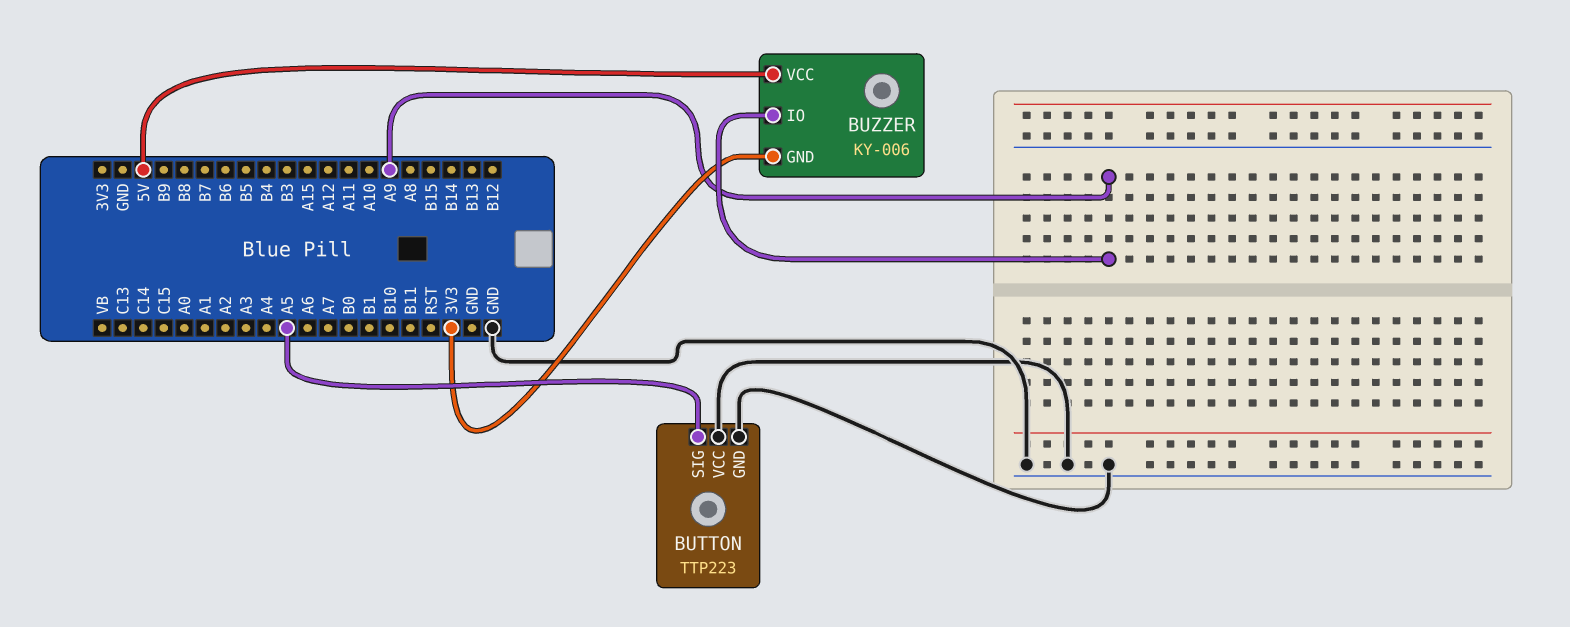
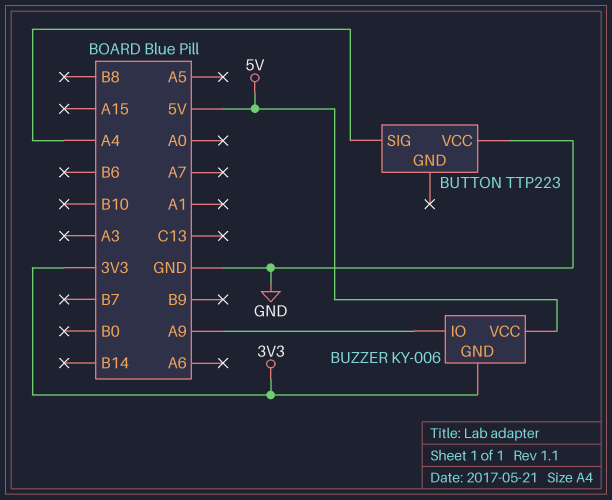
BUTTON pin GND: GND -> none
BUTTON pin SIG: A5 -> A4

